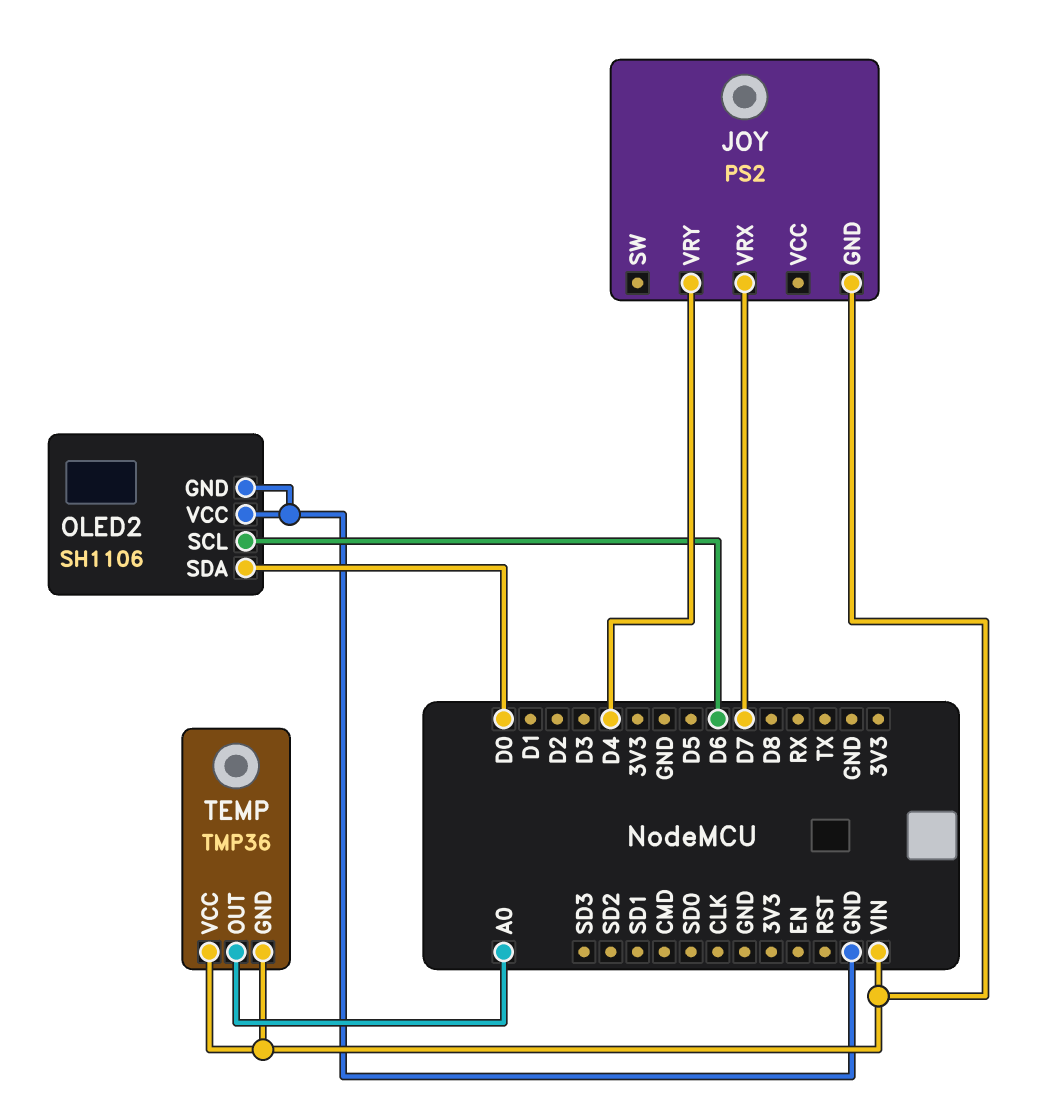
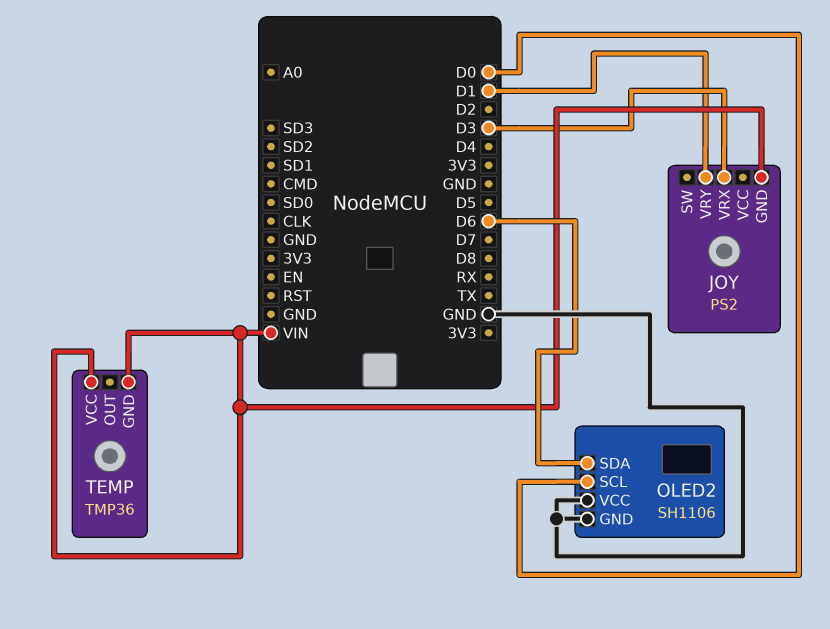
JOY pin VRX: D7 -> D3
JOY pin VRY: D4 -> D1
OLED2 pin SCL: D6 -> D0
OLED2 pin SDA: D0 -> D6
TEMP pin OUT: A0 -> none

